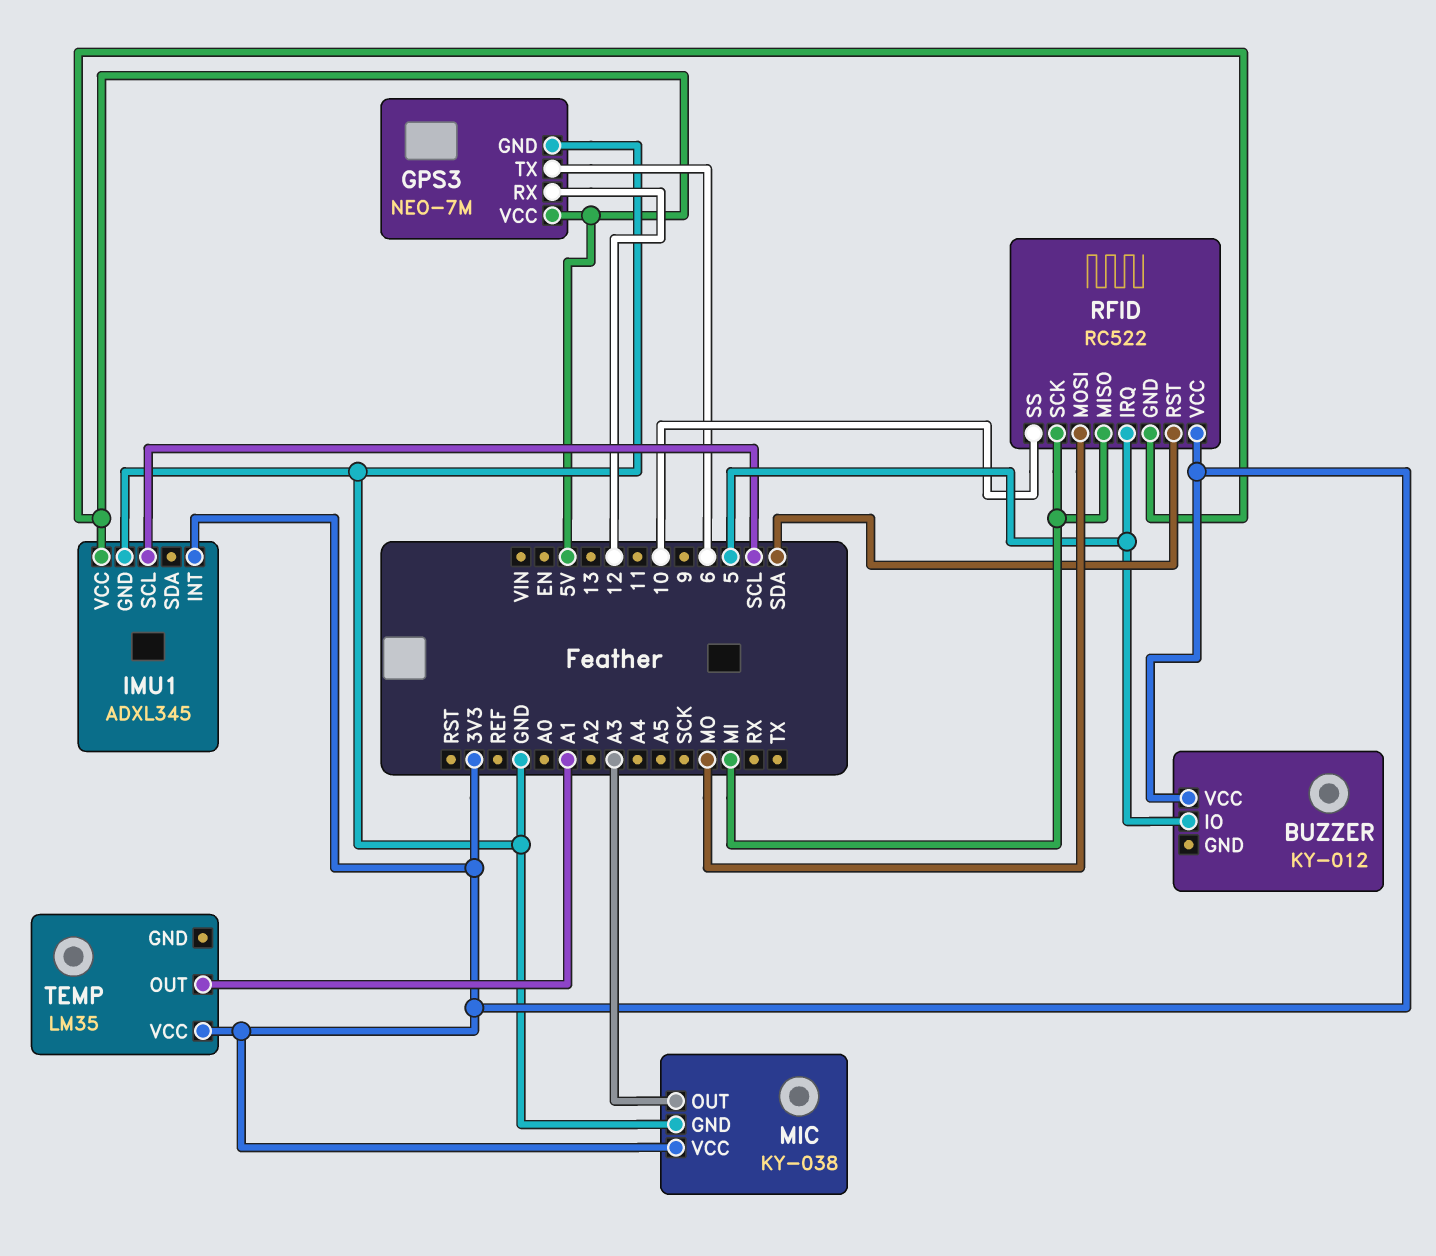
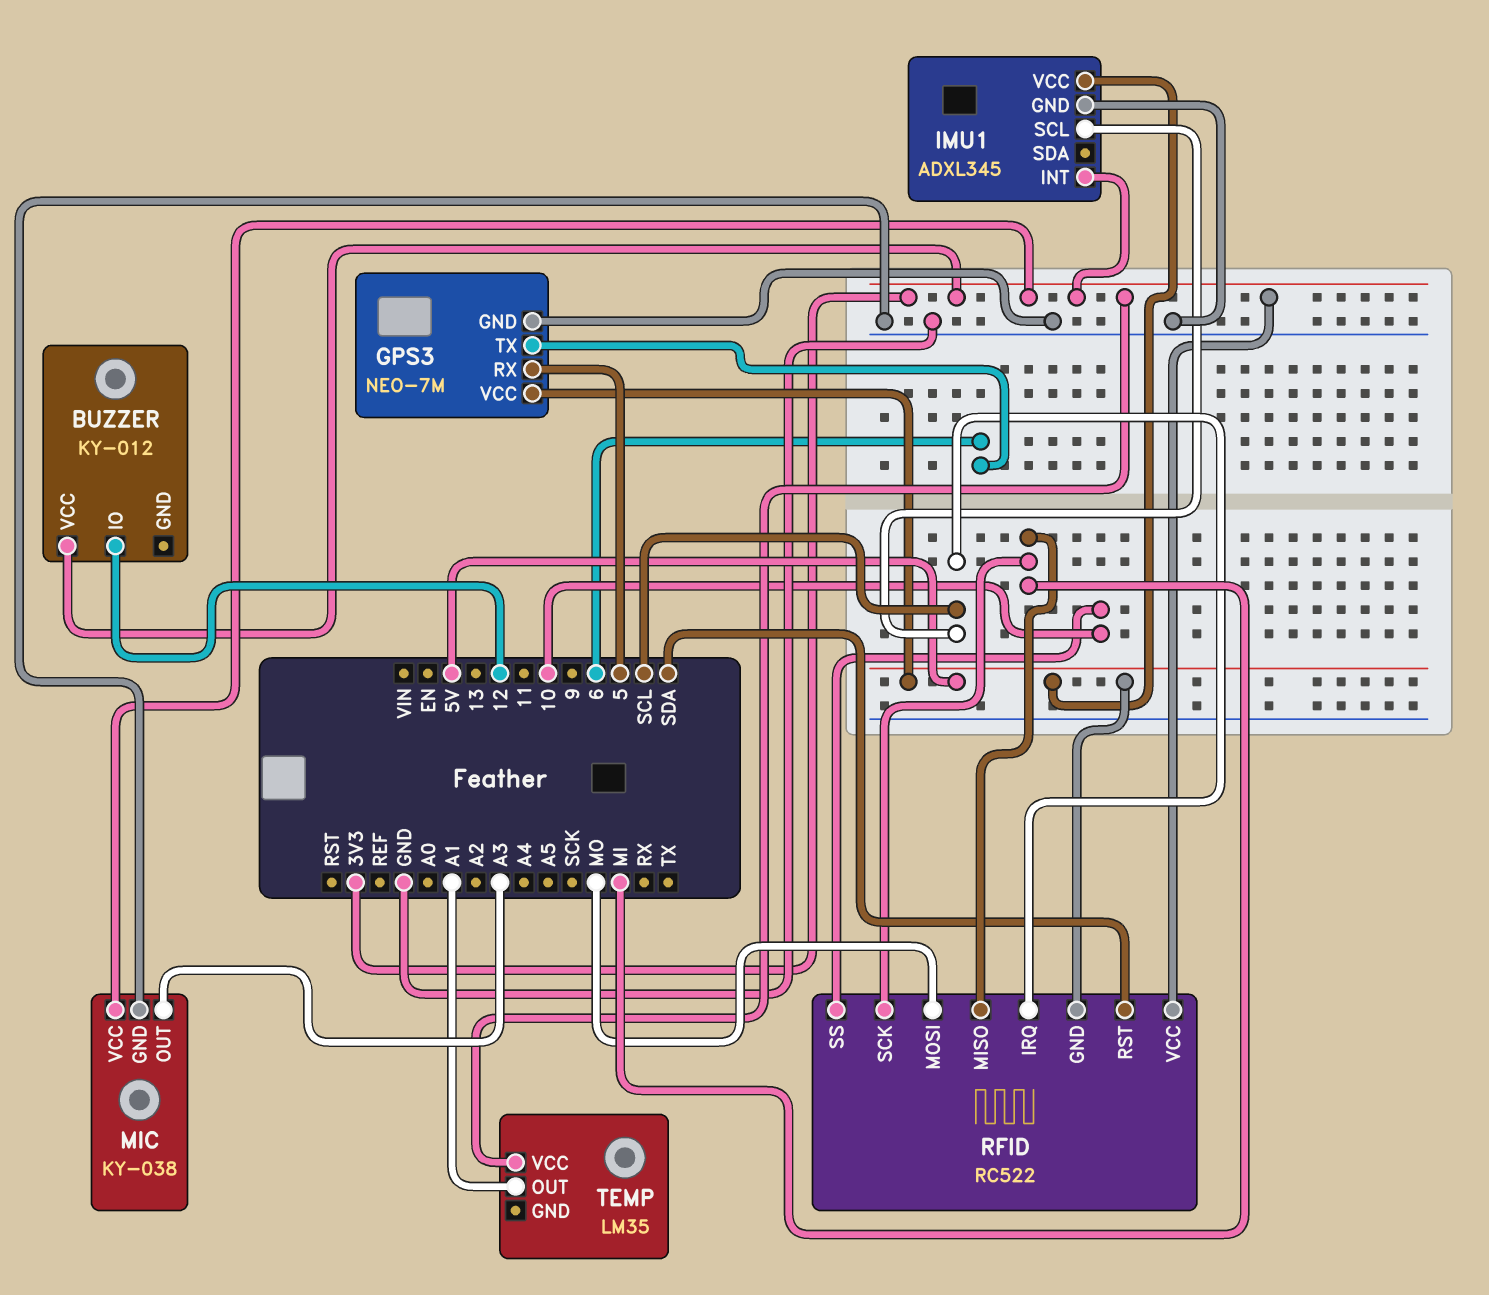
BUZZER pin IO: 5 -> 12
GPS3 pin RX: 12 -> 5
RFID pin IRQ: 5 -> SCL

